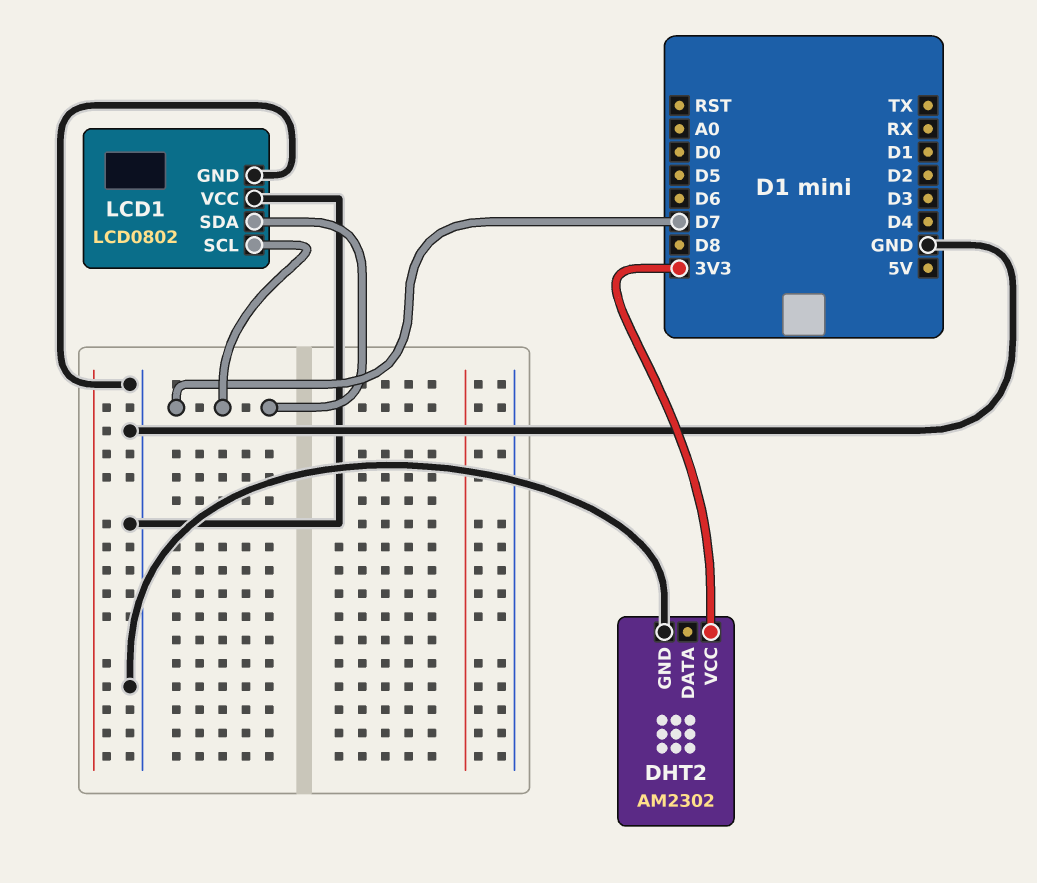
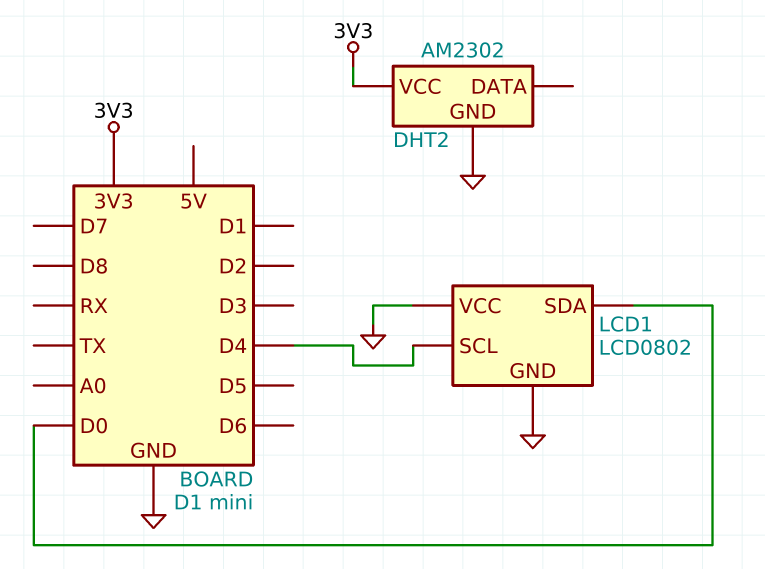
LCD1 pin SCL: D7 -> D4
LCD1 pin SDA: D7 -> D0

